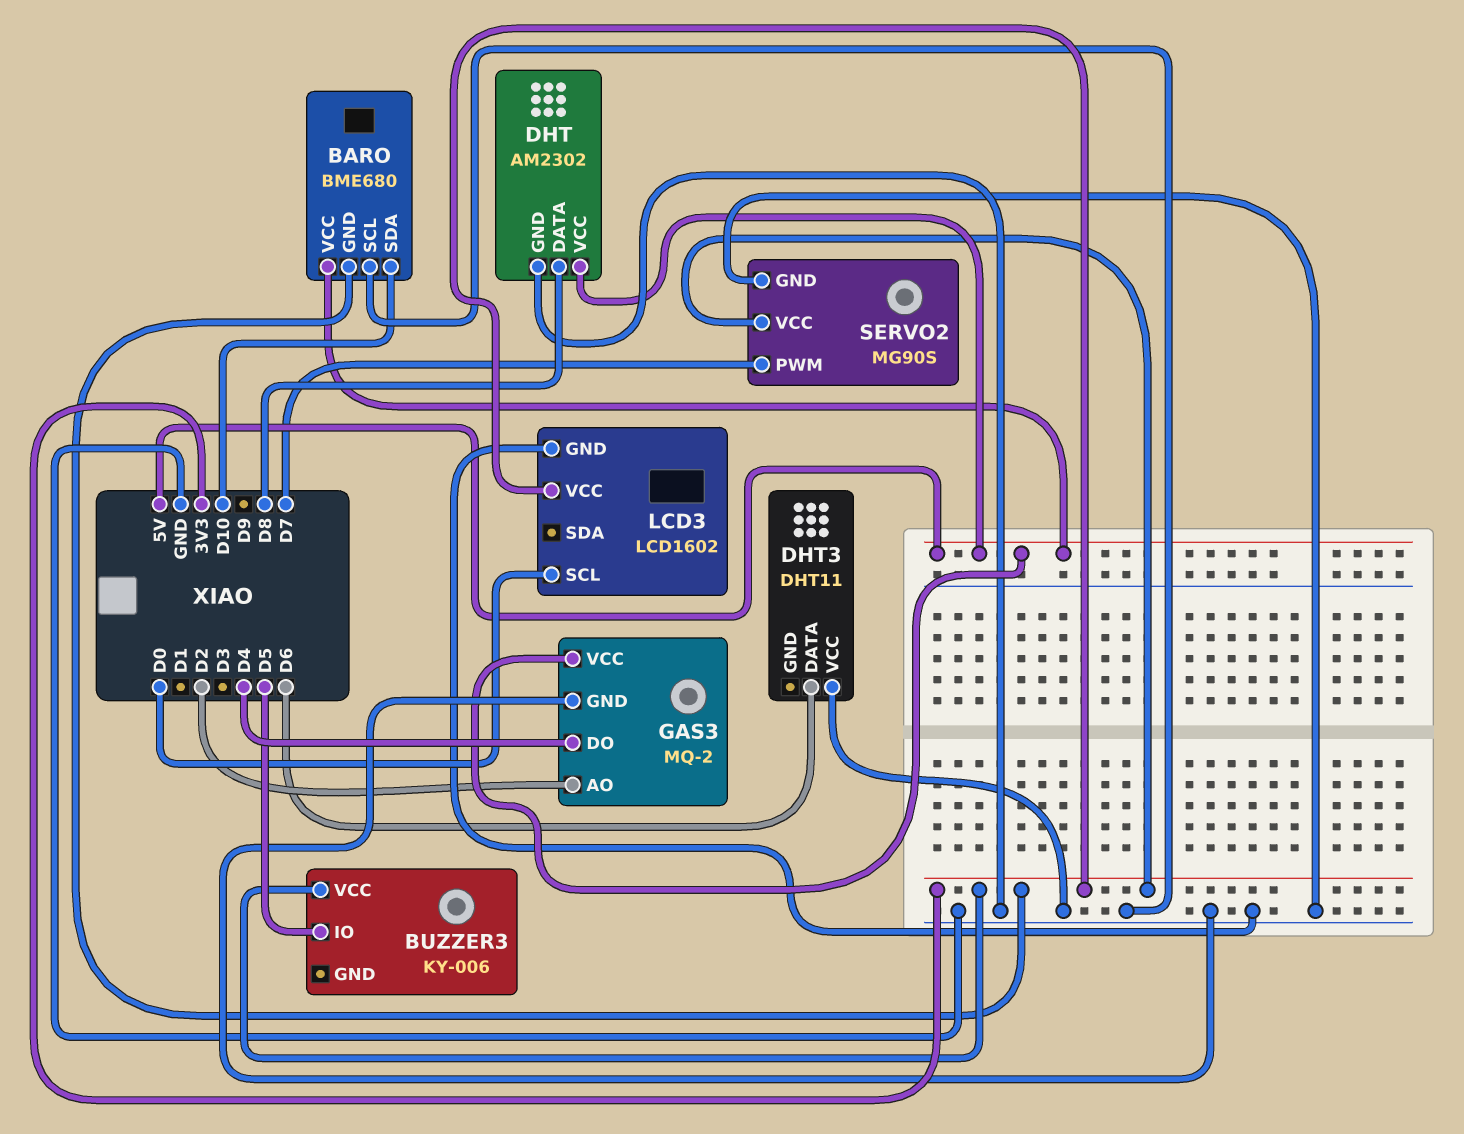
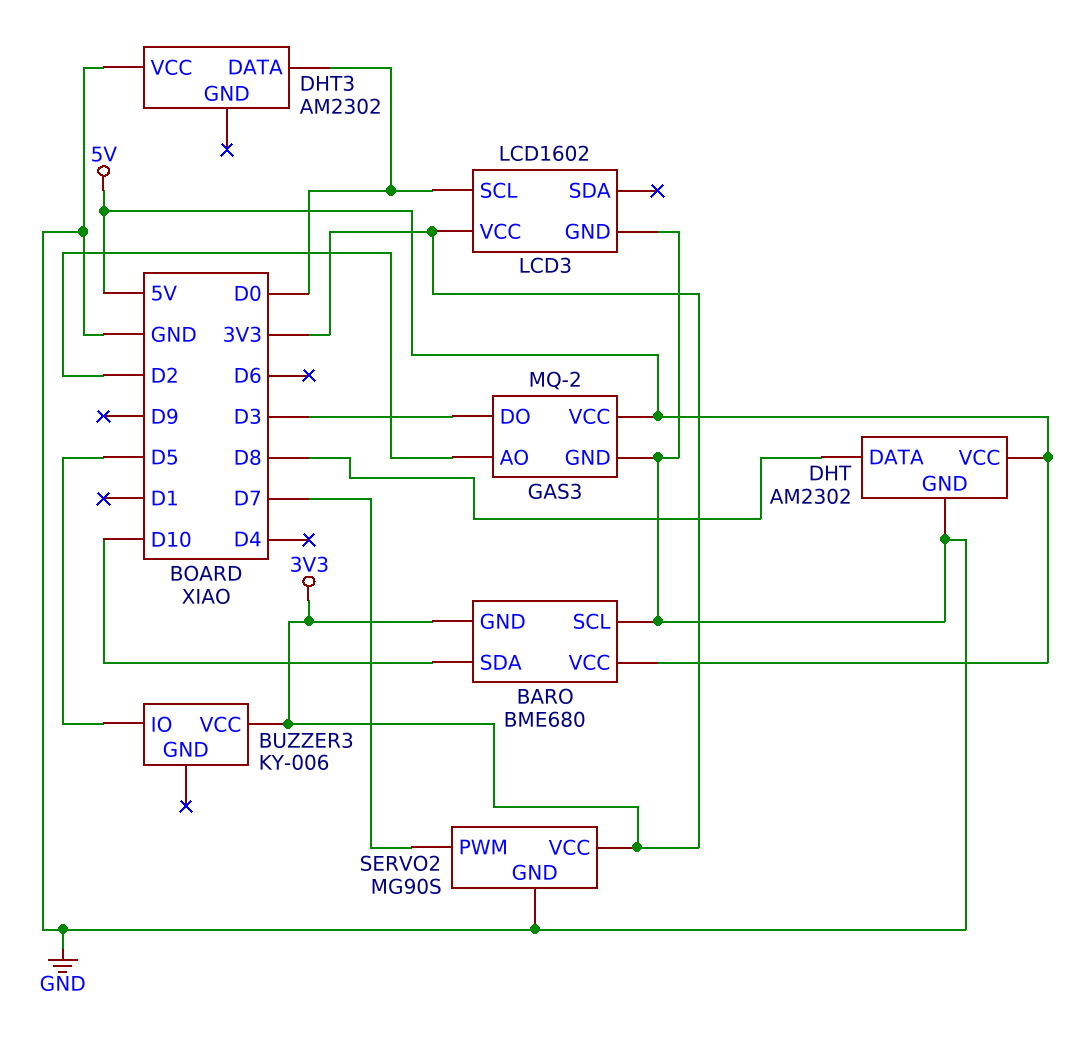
DHT3: DHT11 -> AM2302
DHT3 pin DATA: D6 -> D0
GAS3 pin DO: D4 -> D3

